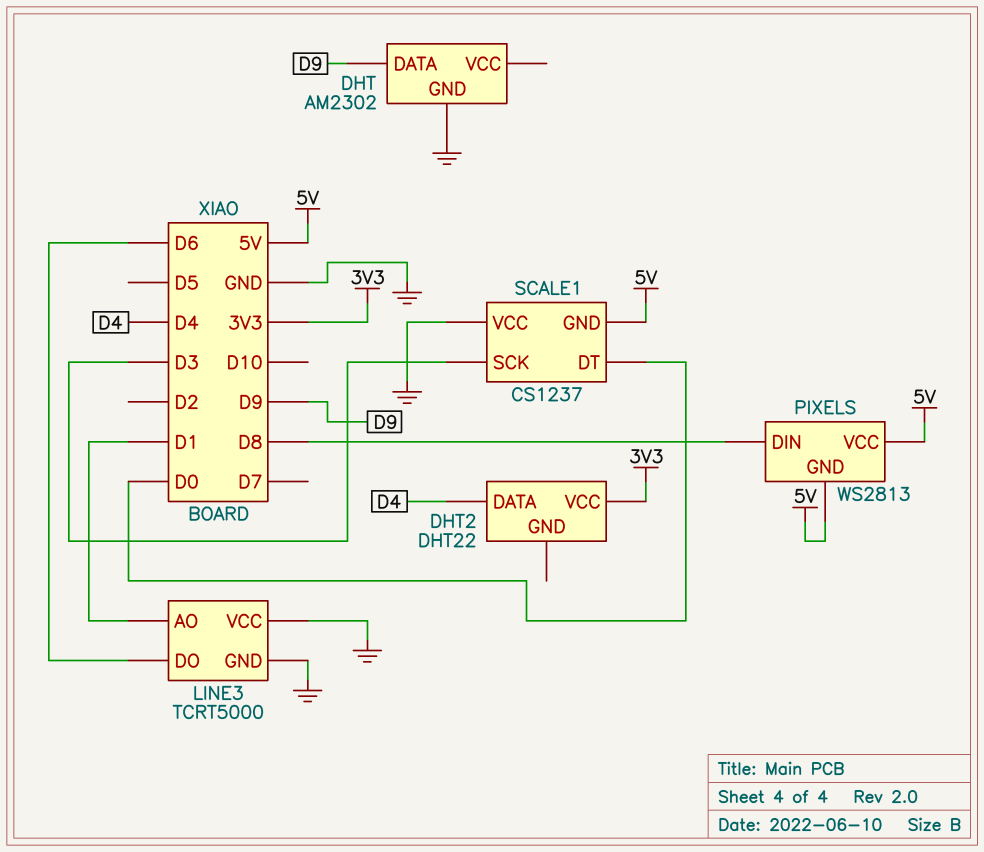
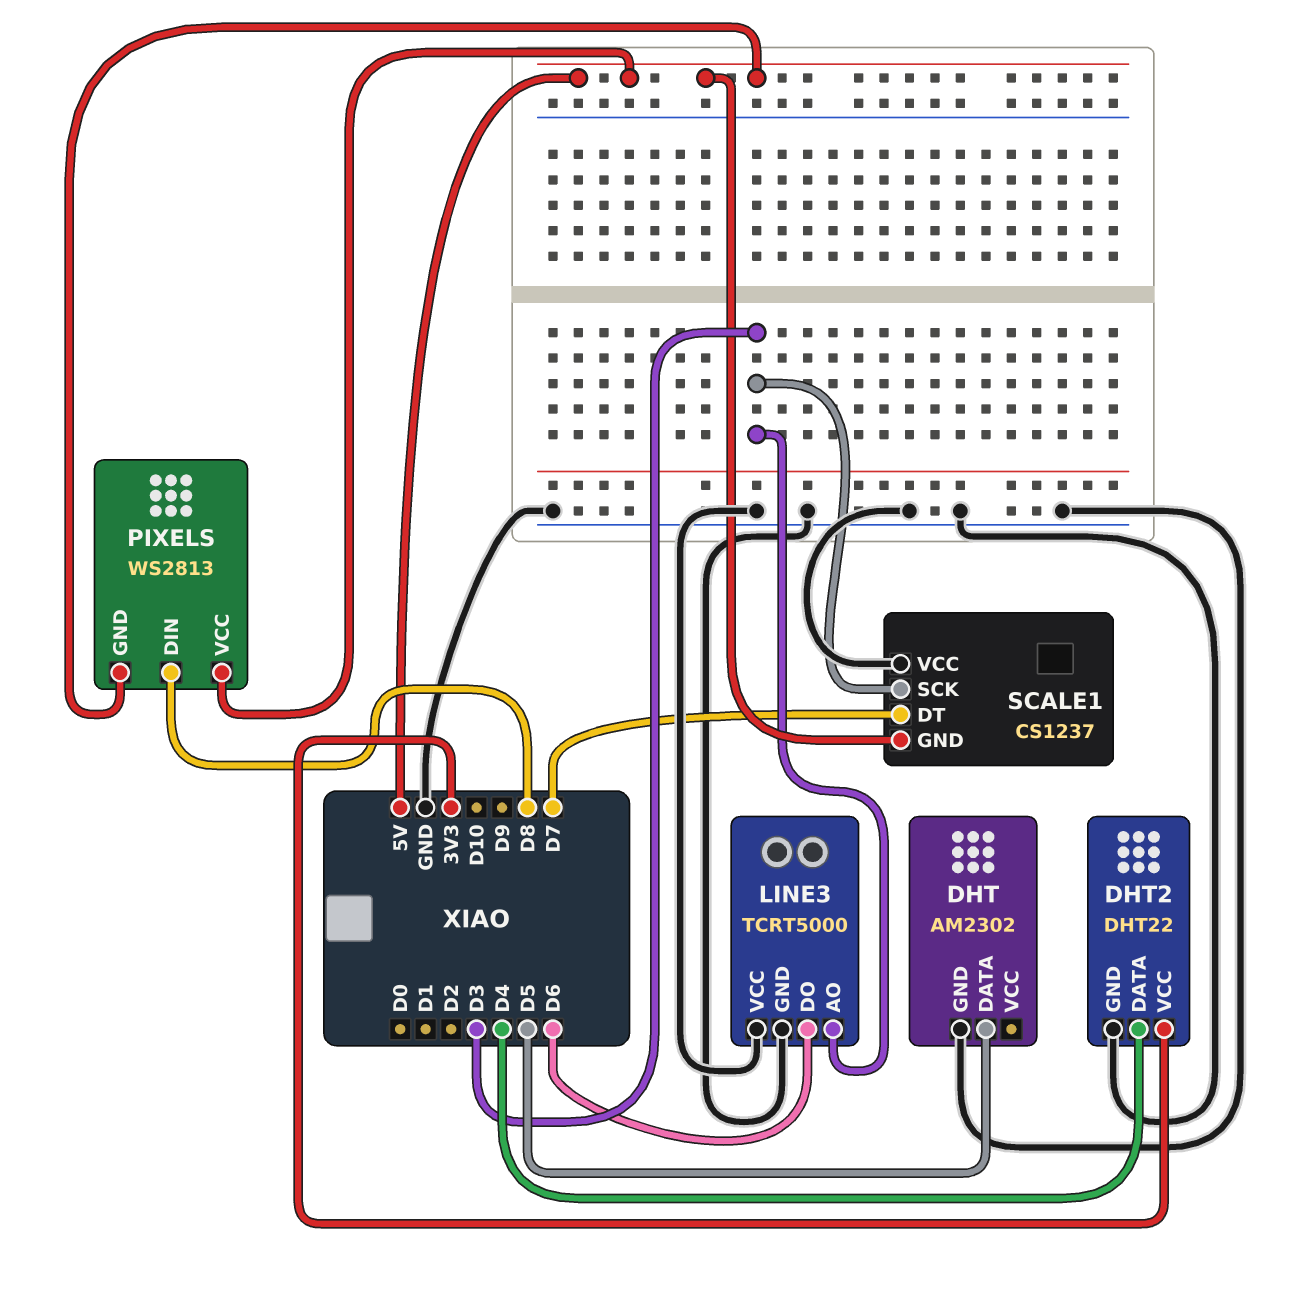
DHT pin DATA: D9 -> D5
DHT2 pin GND: none -> GND
LINE3 pin AO: D1 -> D3
SCALE1 pin DT: D0 -> D7

